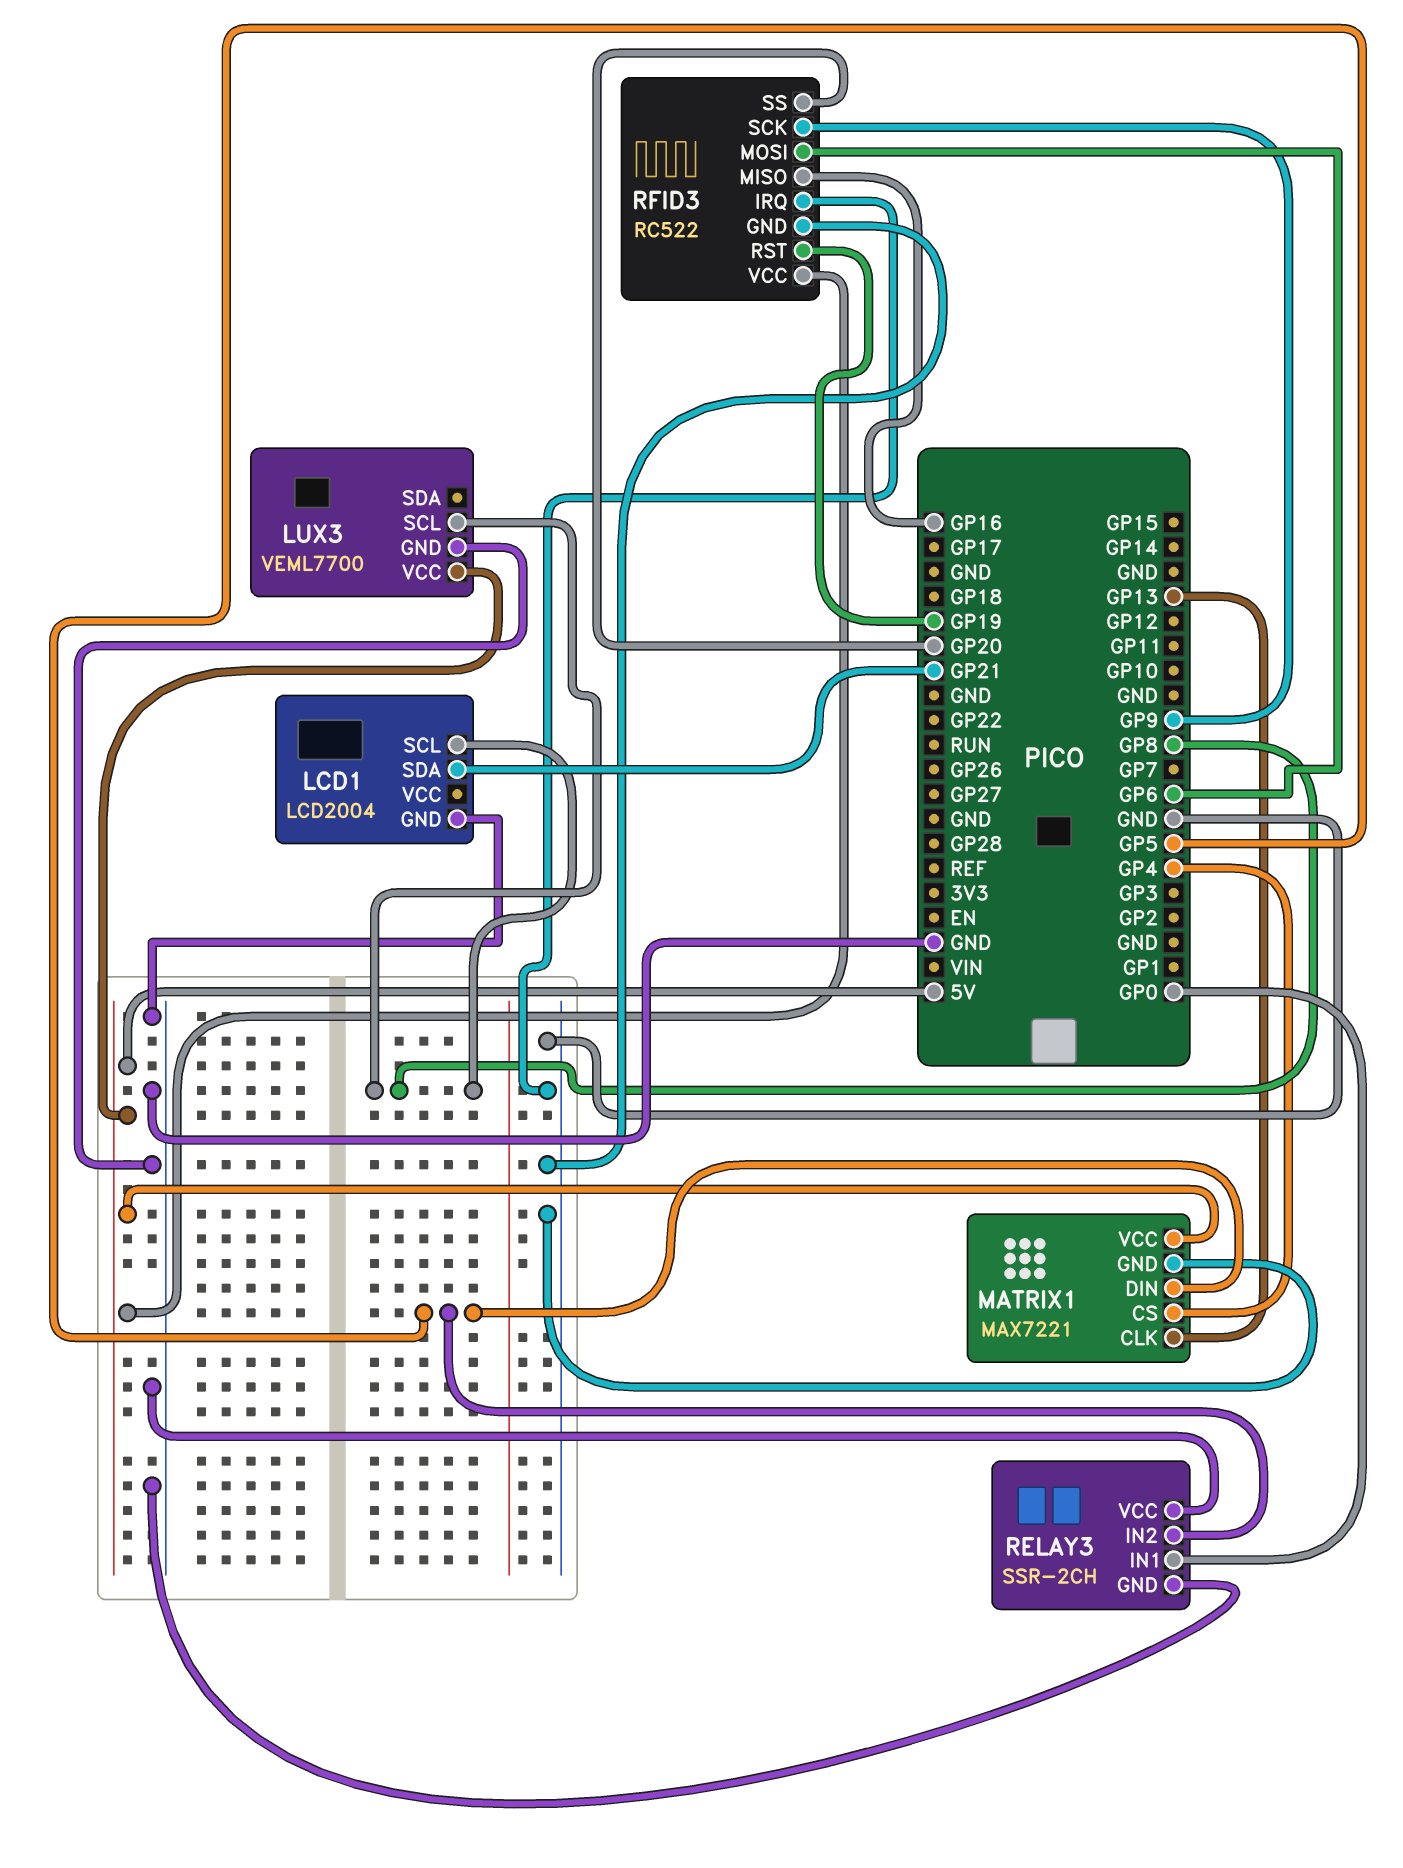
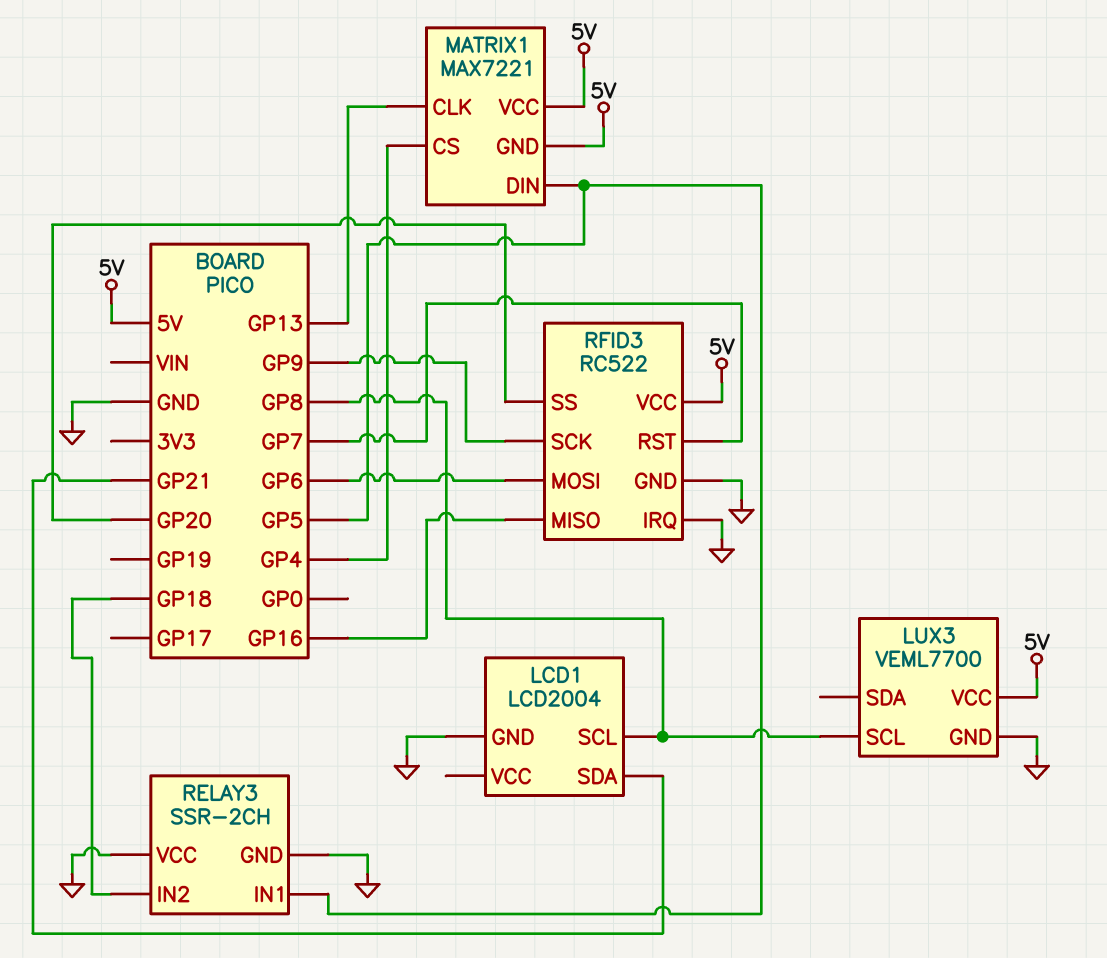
MATRIX1 pin GND: GND -> 5V
RELAY3 pin IN1: GP0 -> GP5
RELAY3 pin IN2: GP5 -> GP18
RFID3 pin RST: GP19 -> GP7

